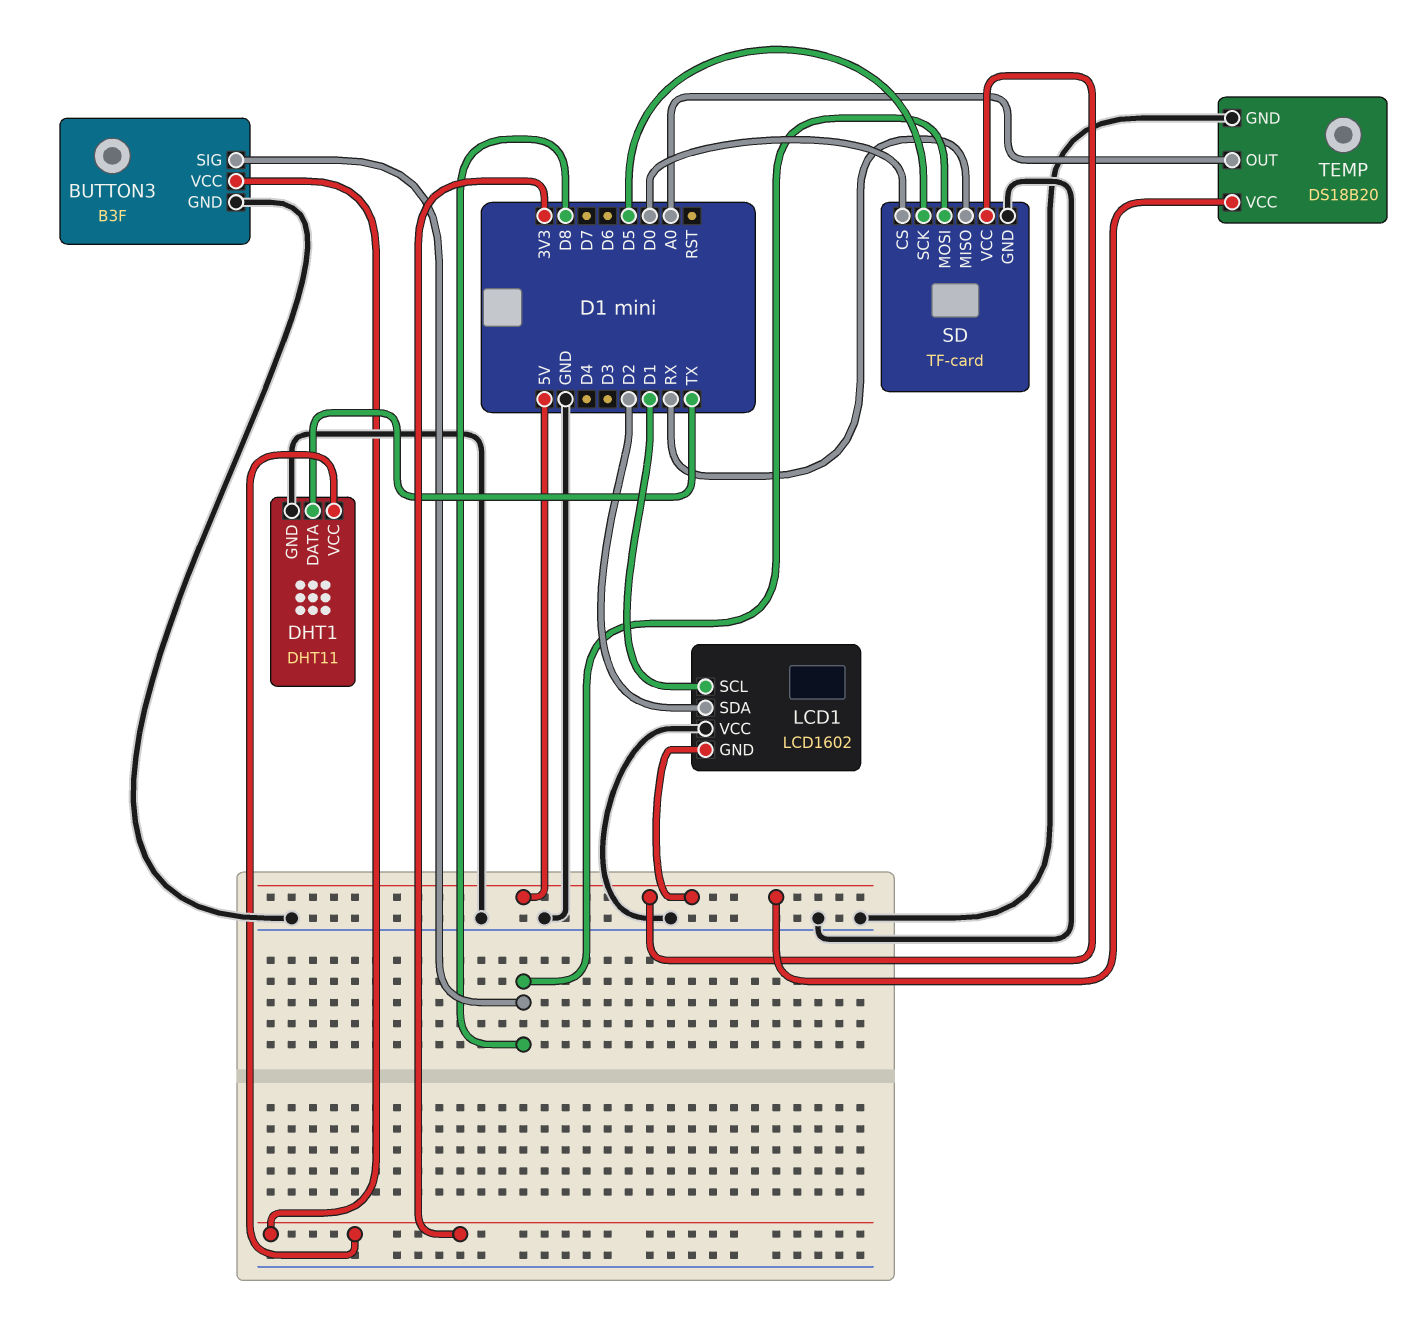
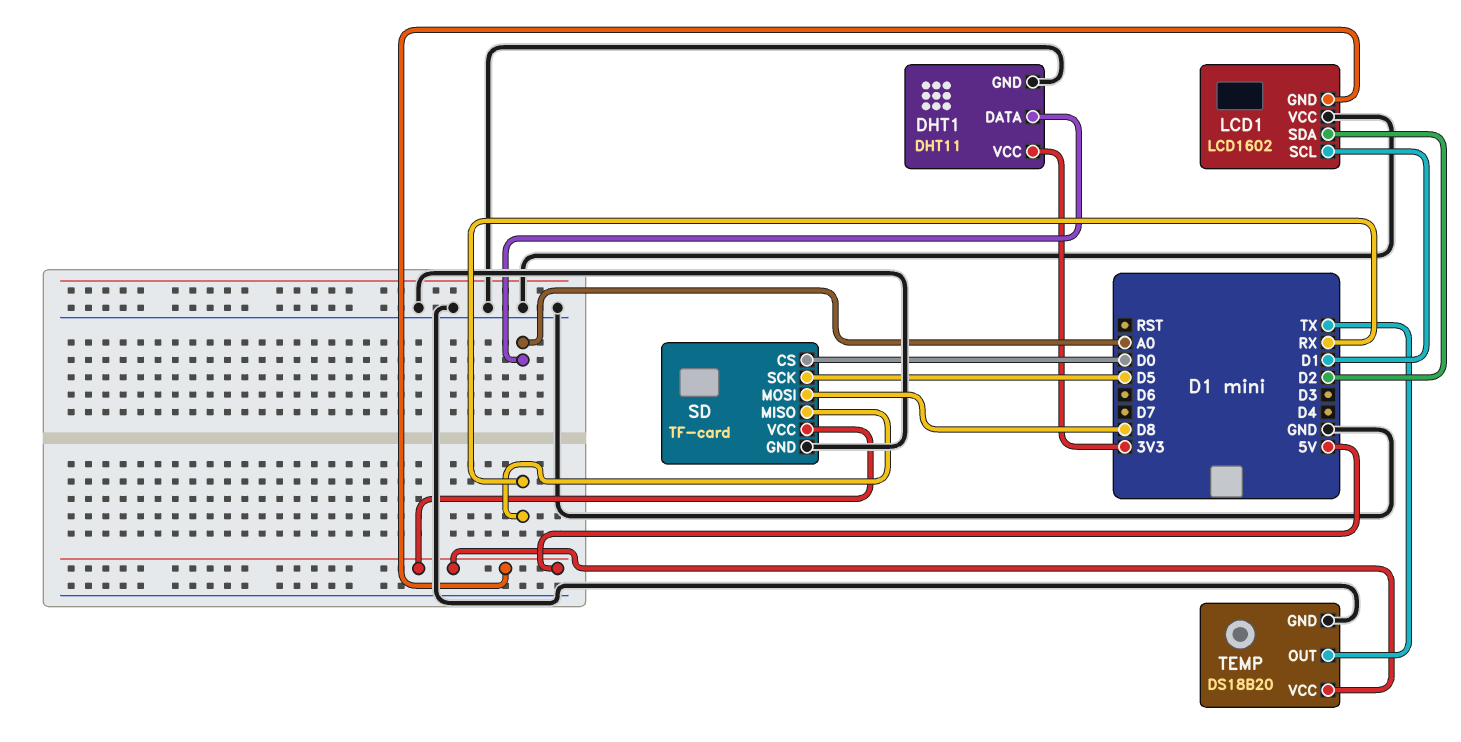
BUTTON3: B3F -> none
BUTTON3 pin GND: GND -> none
BUTTON3 pin SIG: D8 -> none
BUTTON3 pin VCC: 3V3 -> none
DHT1 pin DATA: TX -> A0
TEMP pin OUT: A0 -> TX

